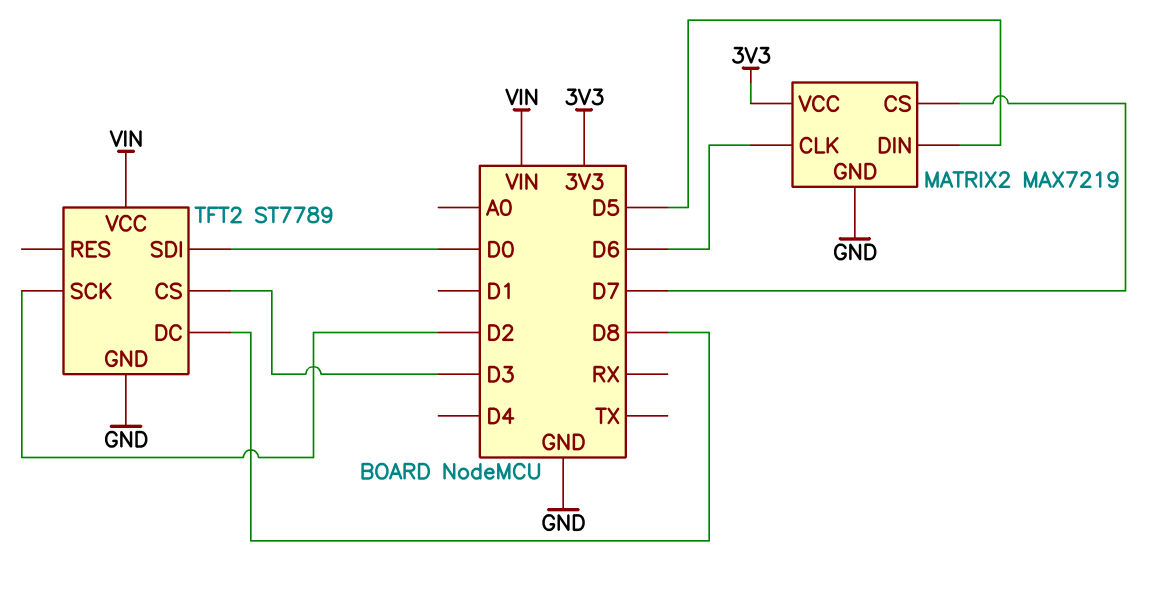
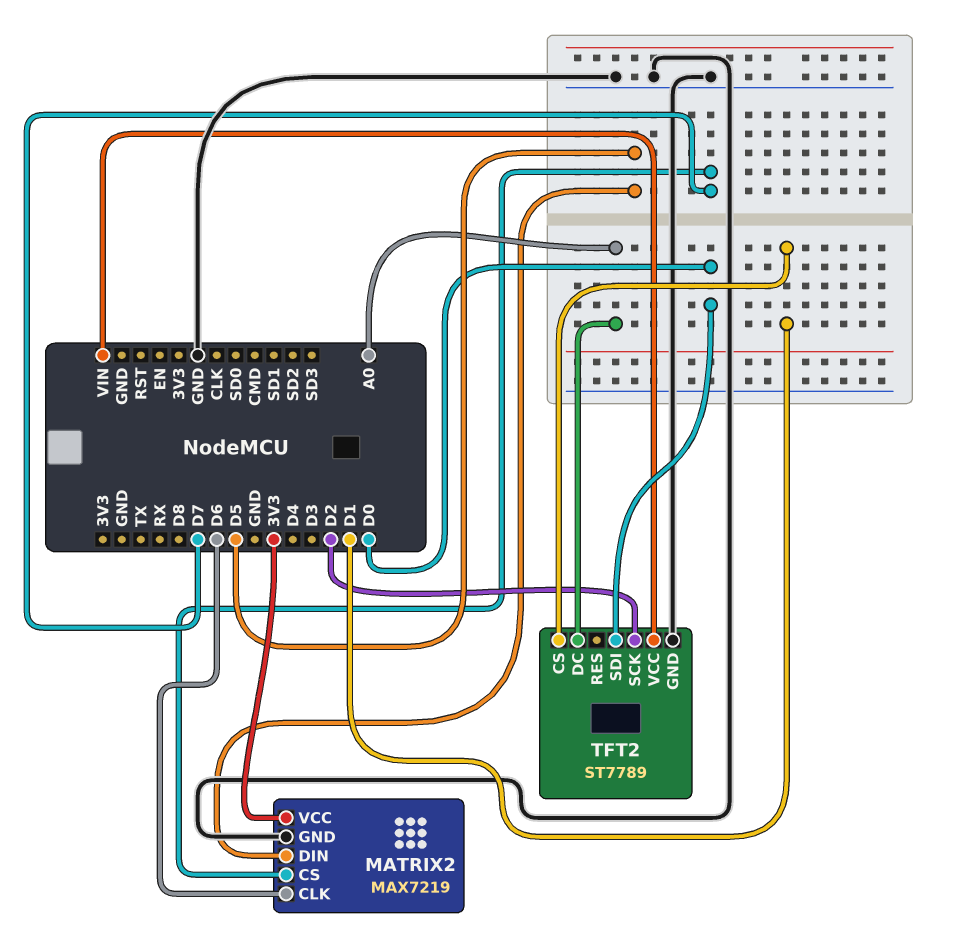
TFT2 pin CS: D3 -> D1
TFT2 pin DC: D8 -> A0

